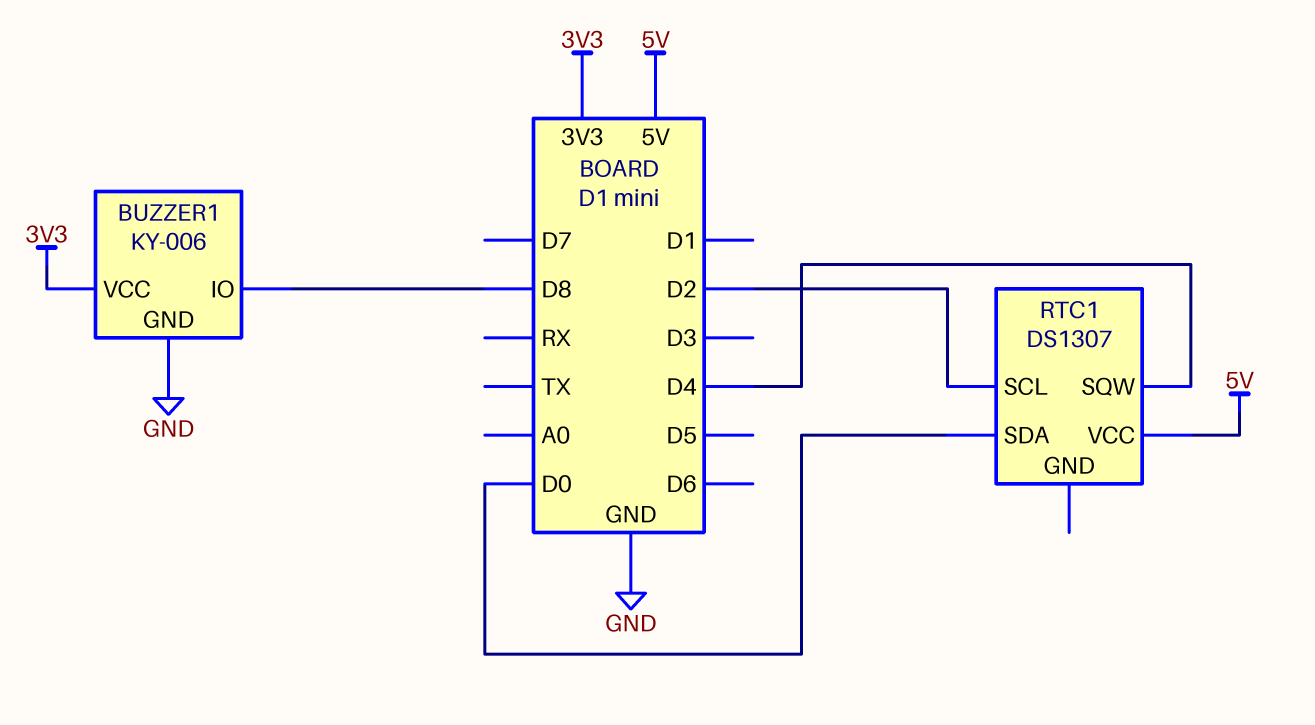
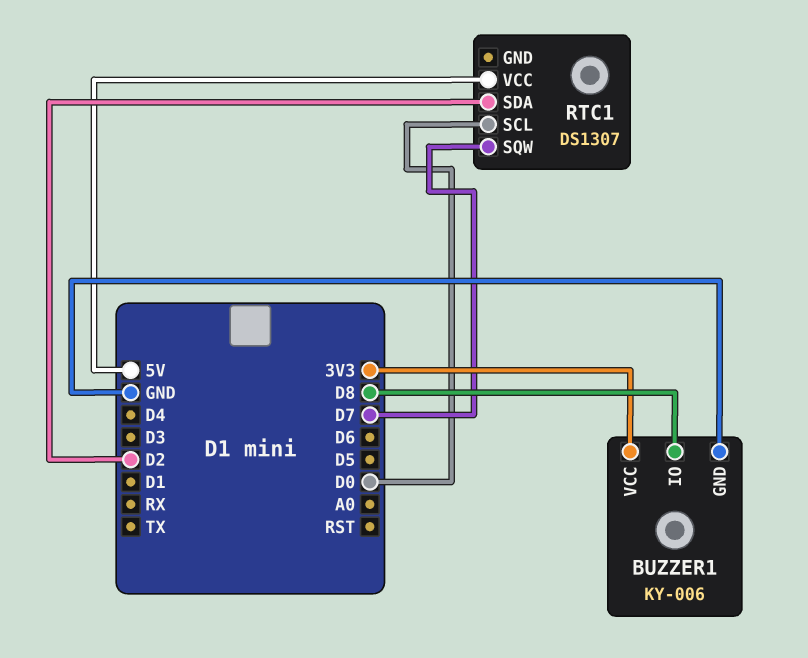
RTC1 pin SCL: D2 -> D0
RTC1 pin SDA: D0 -> D2
RTC1 pin SQW: D4 -> D7

